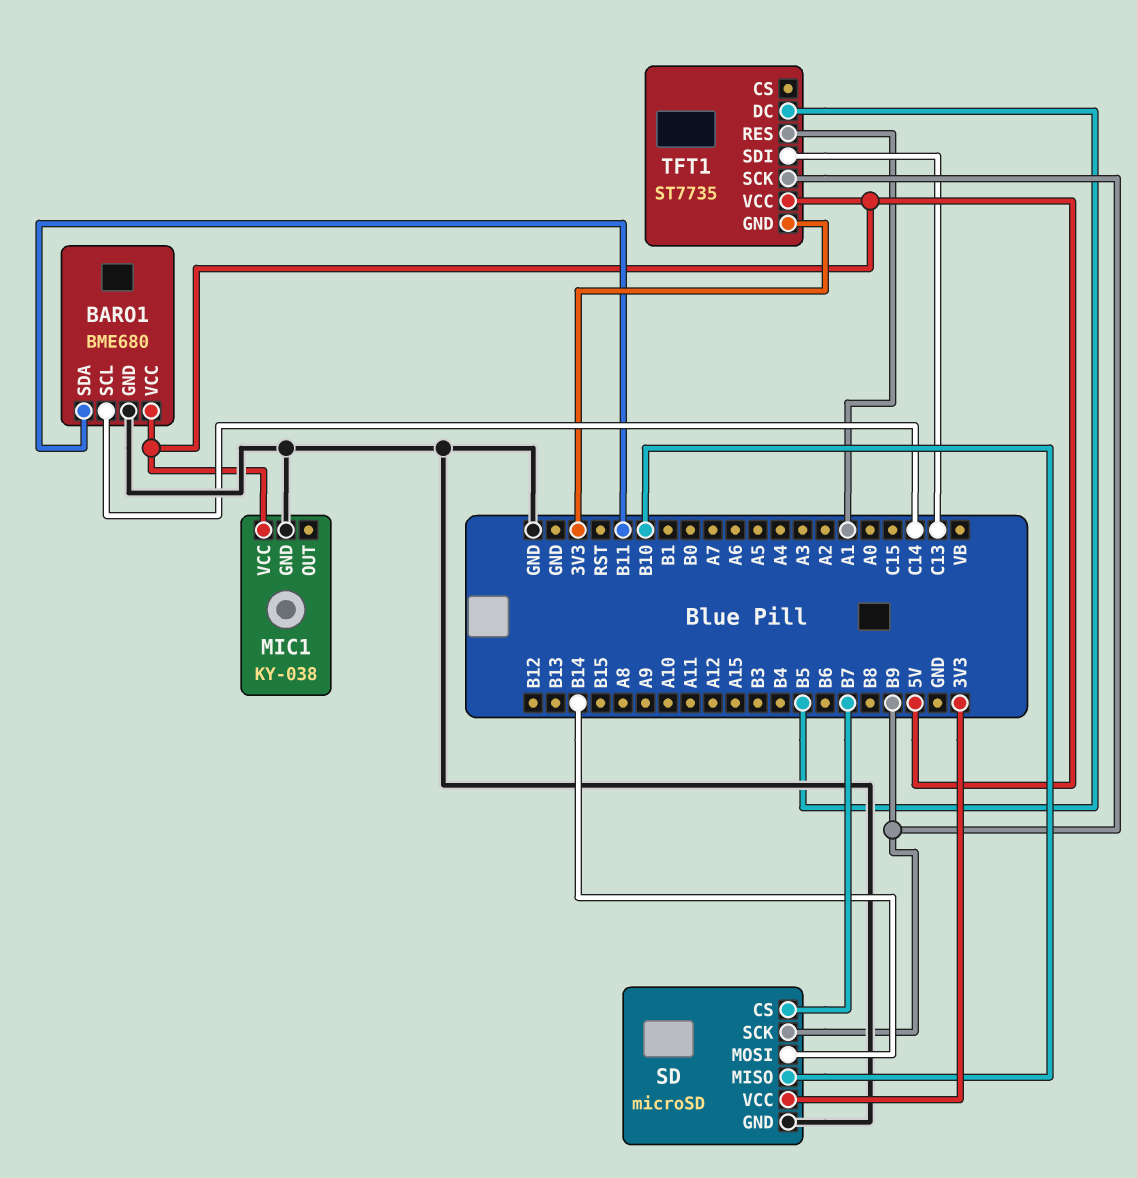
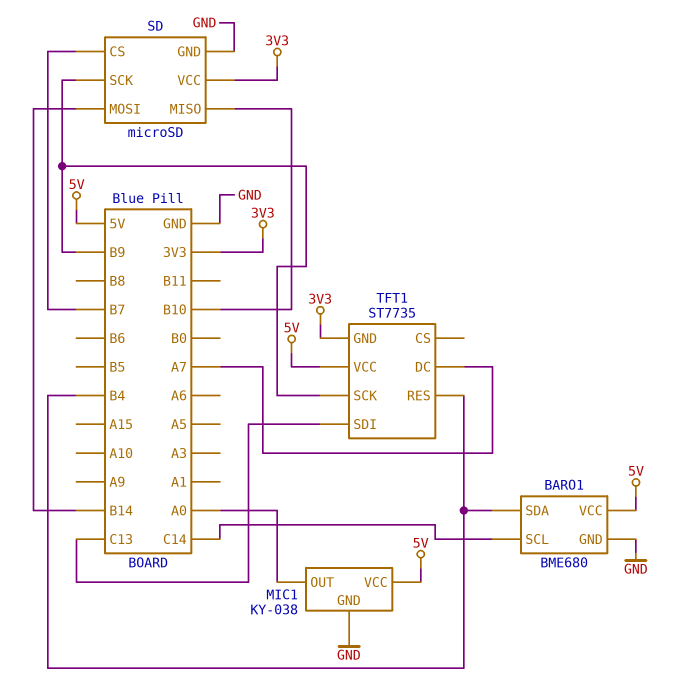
BARO1 pin SDA: B11 -> B4
MIC1 pin OUT: none -> A0
TFT1 pin DC: B5 -> A7
TFT1 pin RES: A1 -> B4

